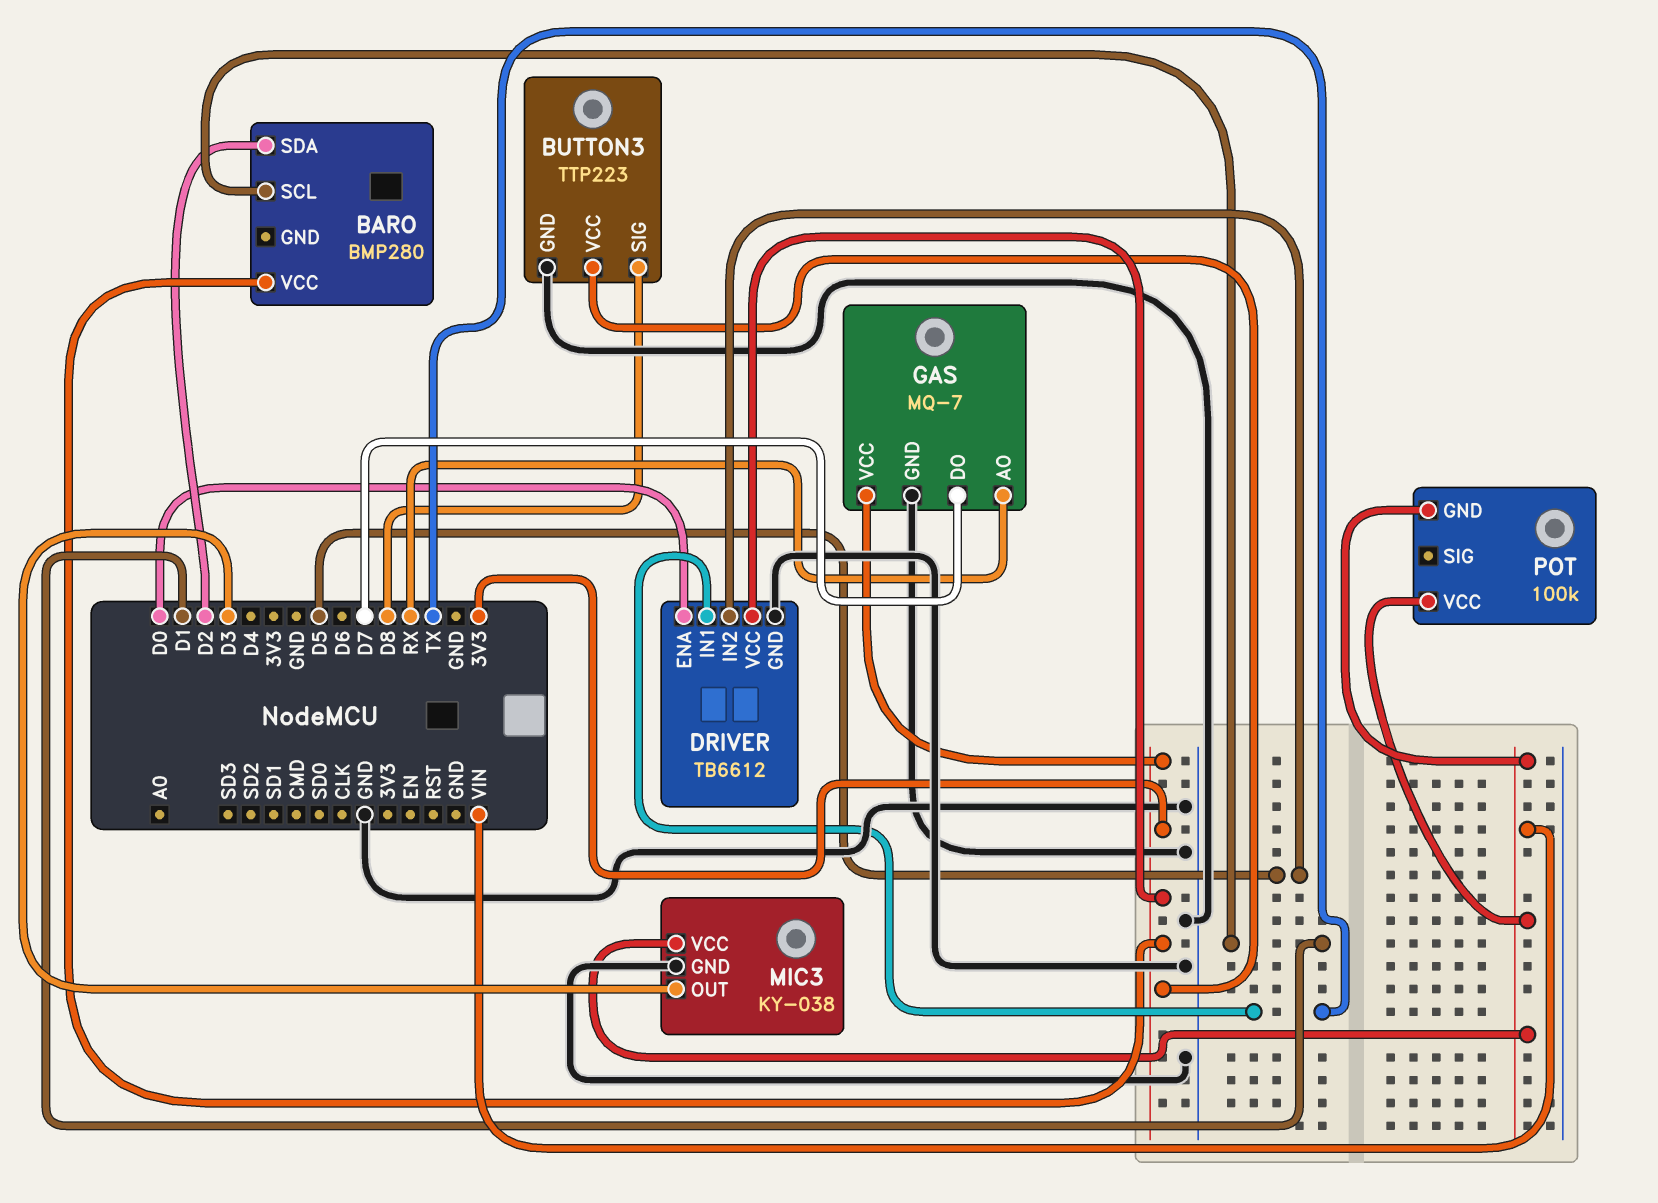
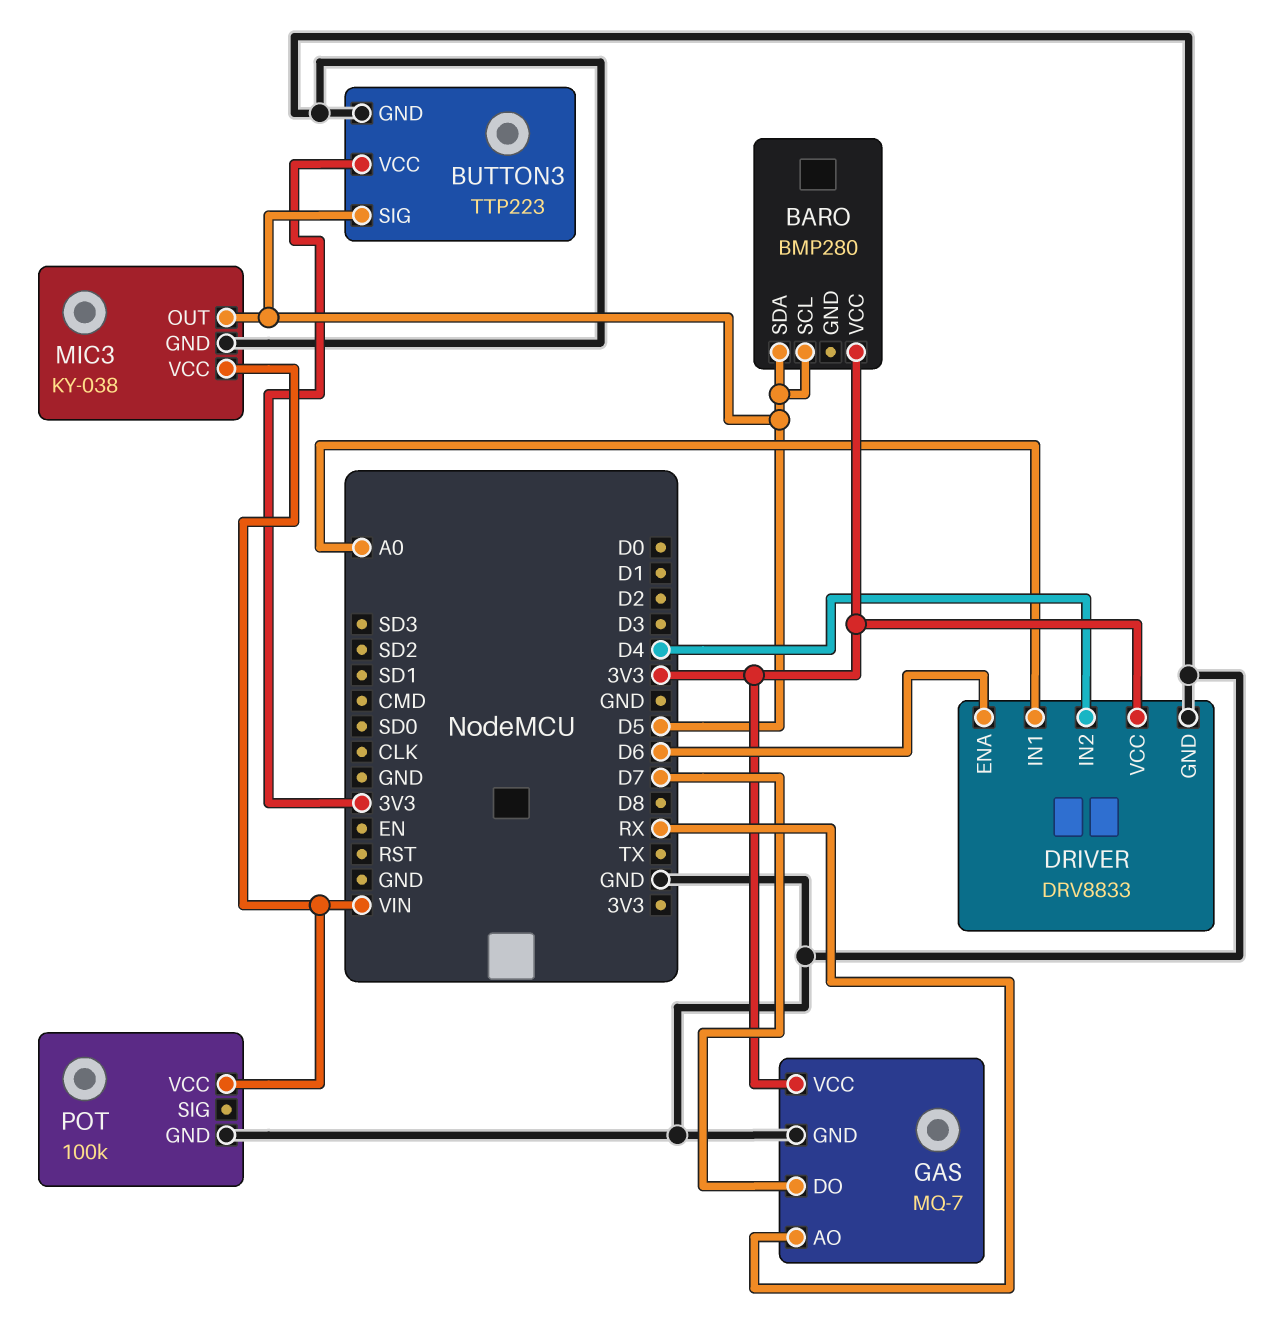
BARO pin SCL: D1 -> D5
BARO pin SDA: D2 -> D5
BUTTON3 pin SIG: D8 -> D5
DRIVER: TB6612 -> DRV8833
DRIVER pin ENA: D0 -> D6
DRIVER pin IN1: TX -> A0
DRIVER pin IN2: D5 -> D4
MIC3 pin OUT: D3 -> D5
POT pin GND: VIN -> GND

